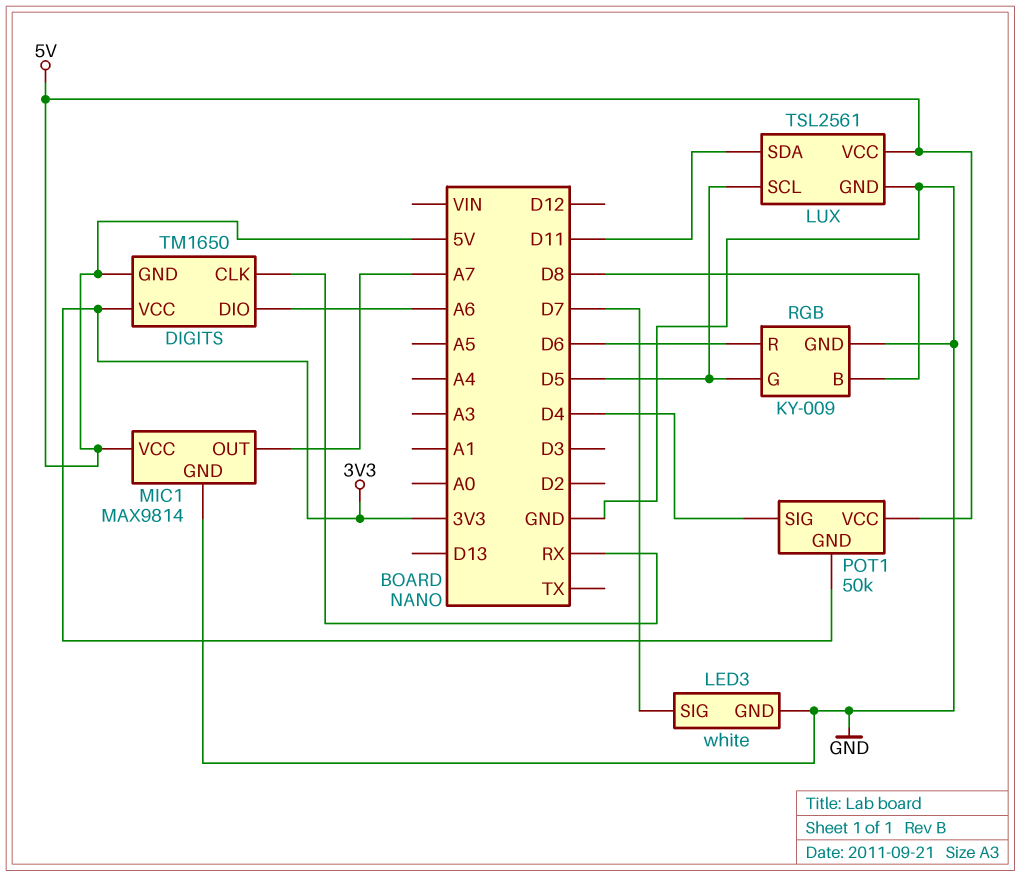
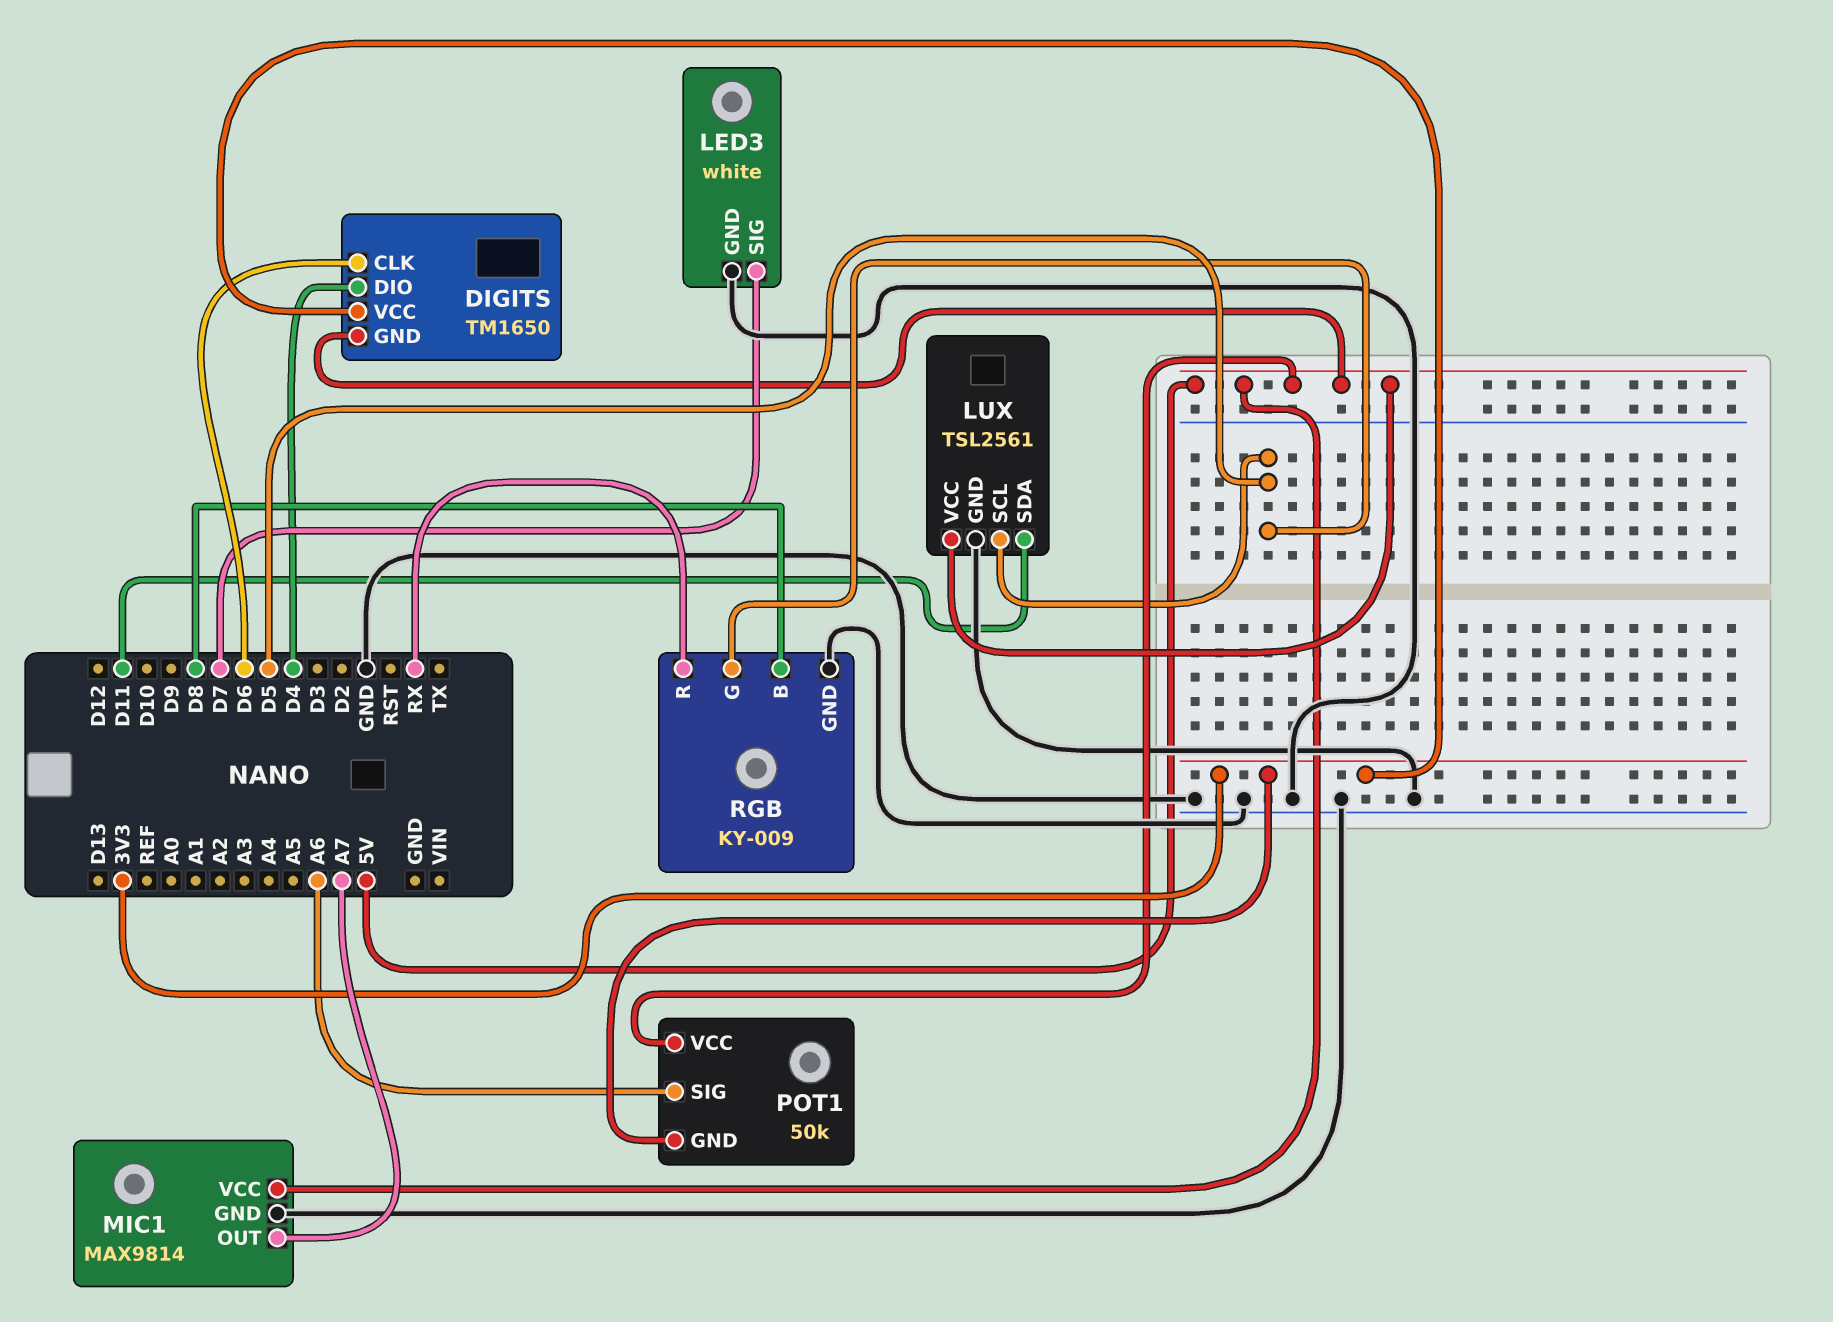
DIGITS pin CLK: RX -> D6
DIGITS pin DIO: A6 -> D4
POT1 pin SIG: D4 -> A6
RGB pin R: D6 -> RX

